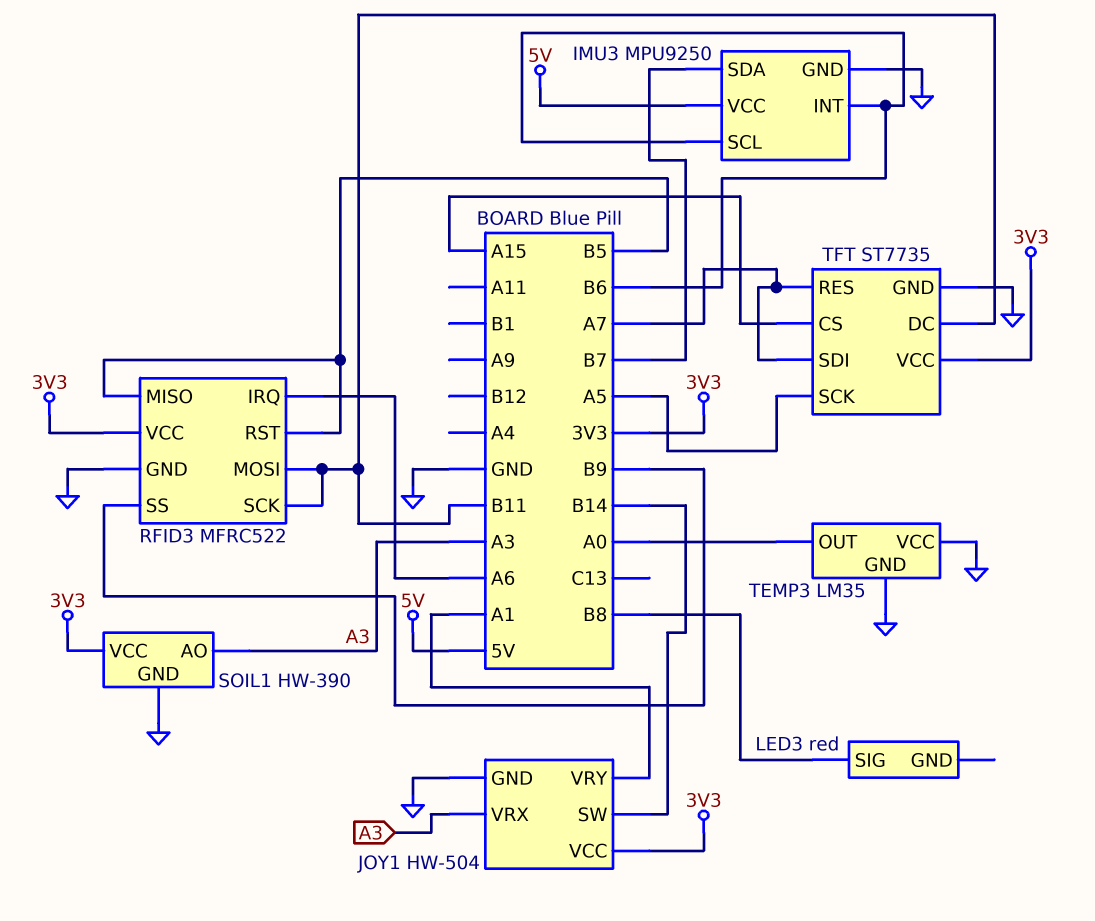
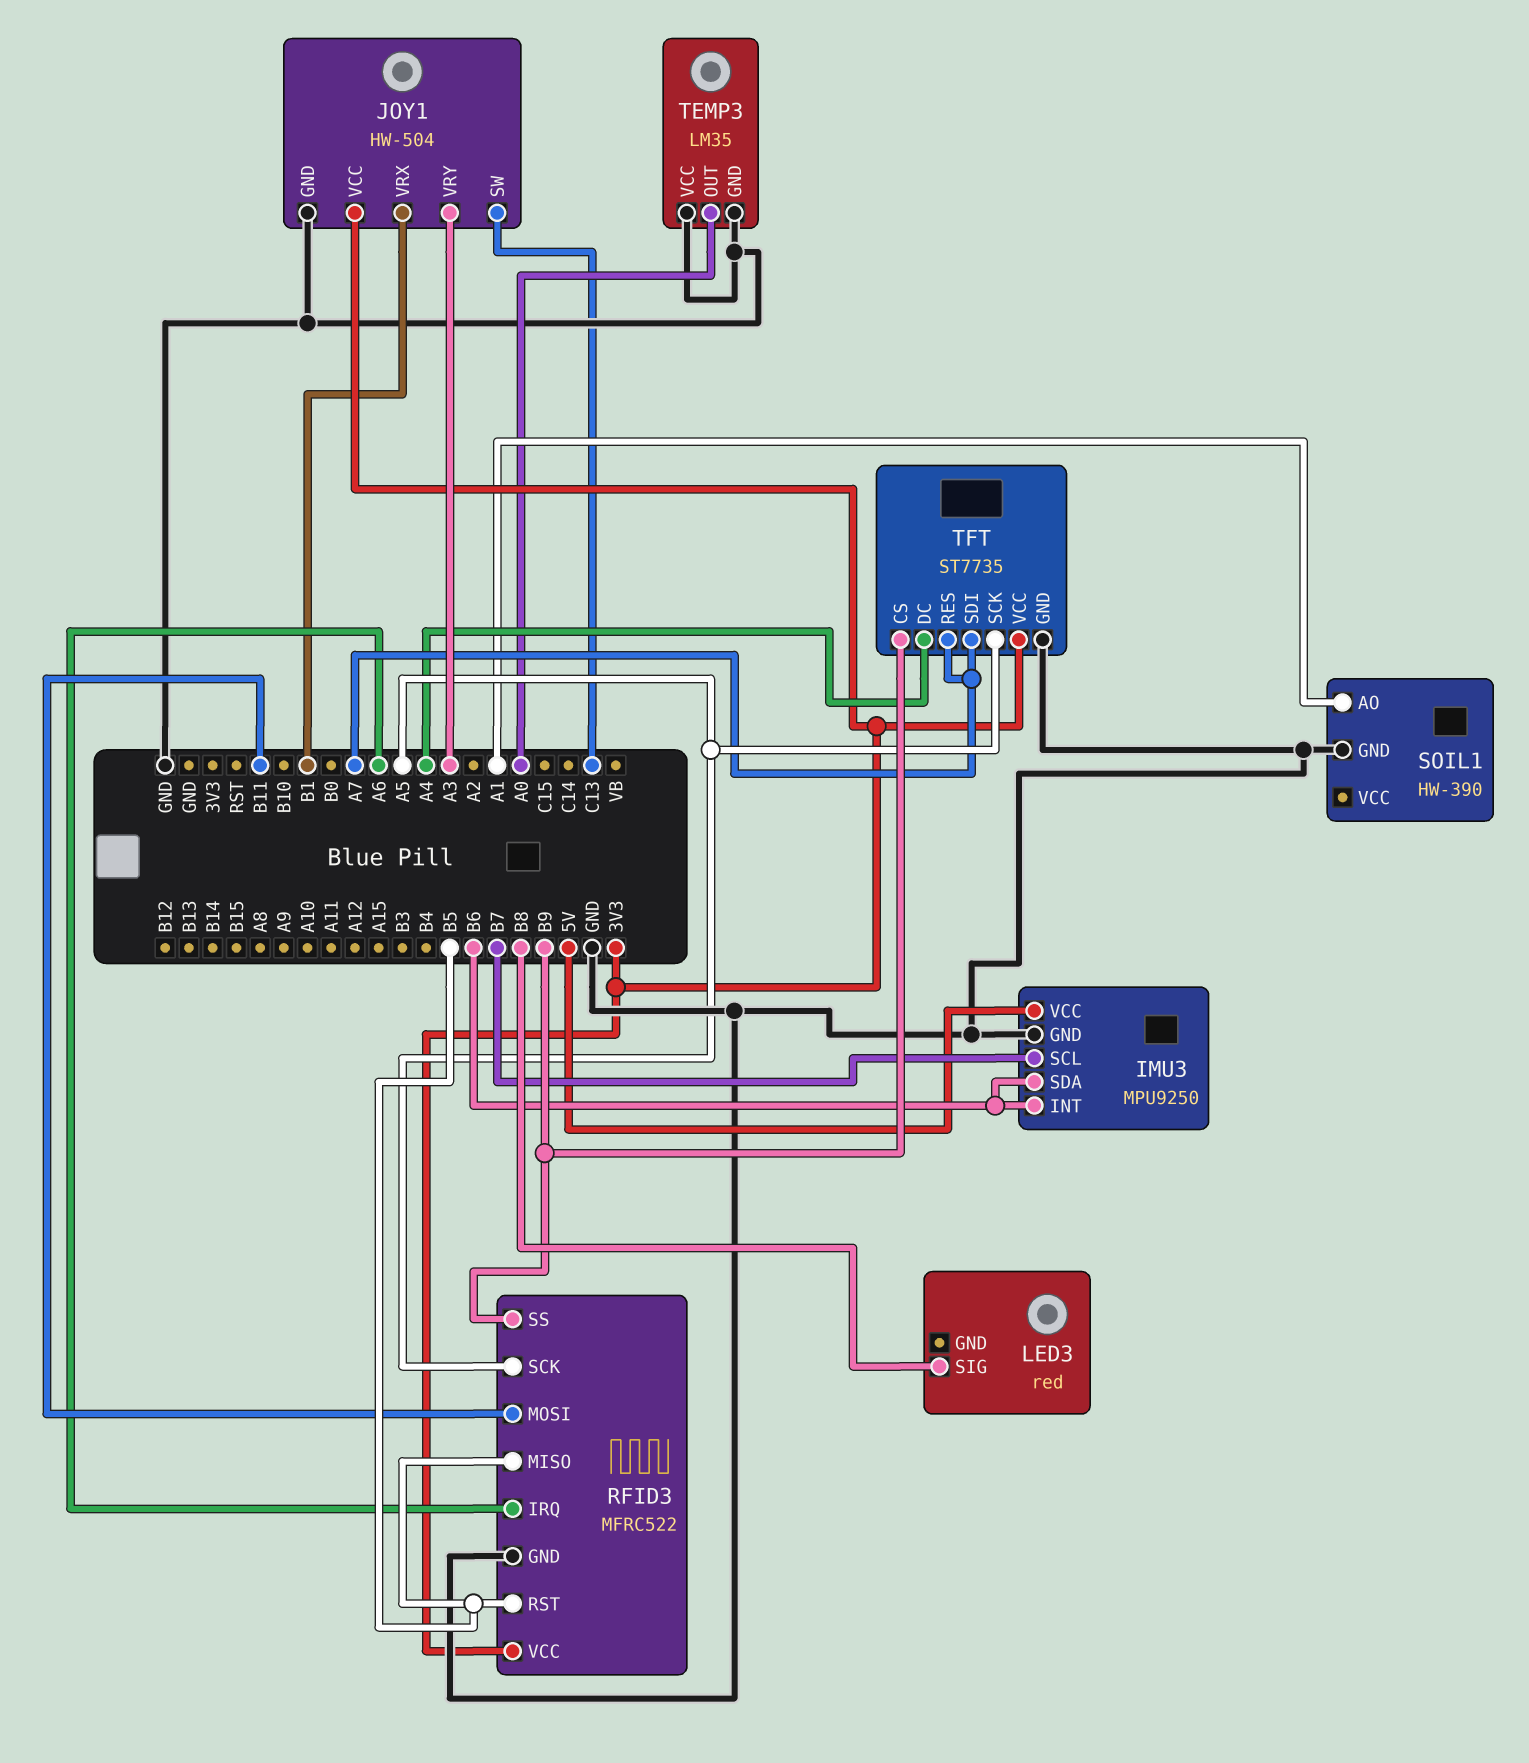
IMU3 pin SCL: B6 -> B7
IMU3 pin SDA: B7 -> B6
JOY1 pin SW: B14 -> C13
JOY1 pin VRX: A3 -> B1
JOY1 pin VRY: A1 -> A3
RFID3 pin SCK: B11 -> A5
SOIL1 pin AO: A3 -> A1
SOIL1 pin VCC: 3V3 -> none
TFT pin CS: A15 -> B9
TFT pin DC: B11 -> A4

